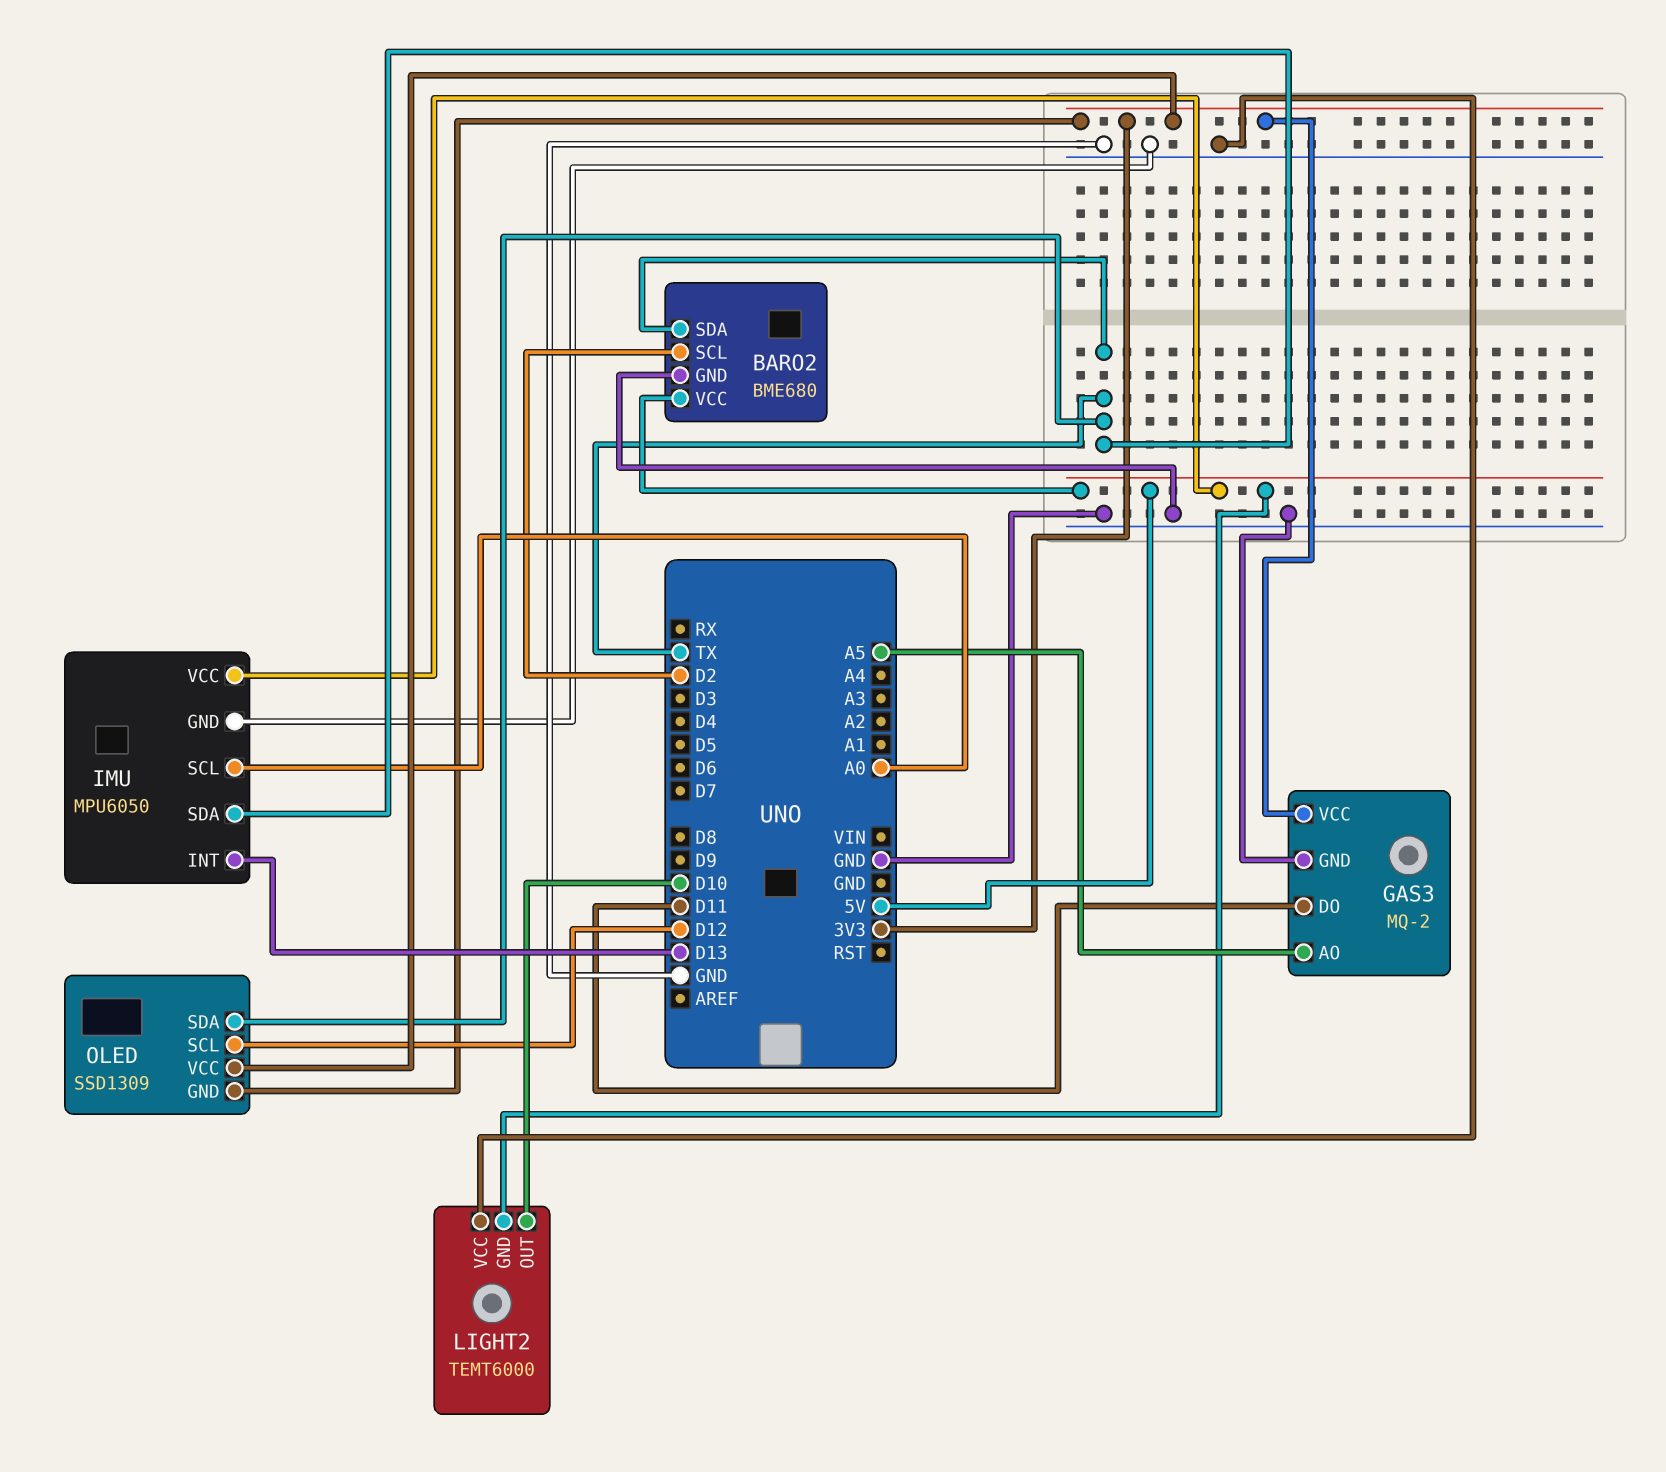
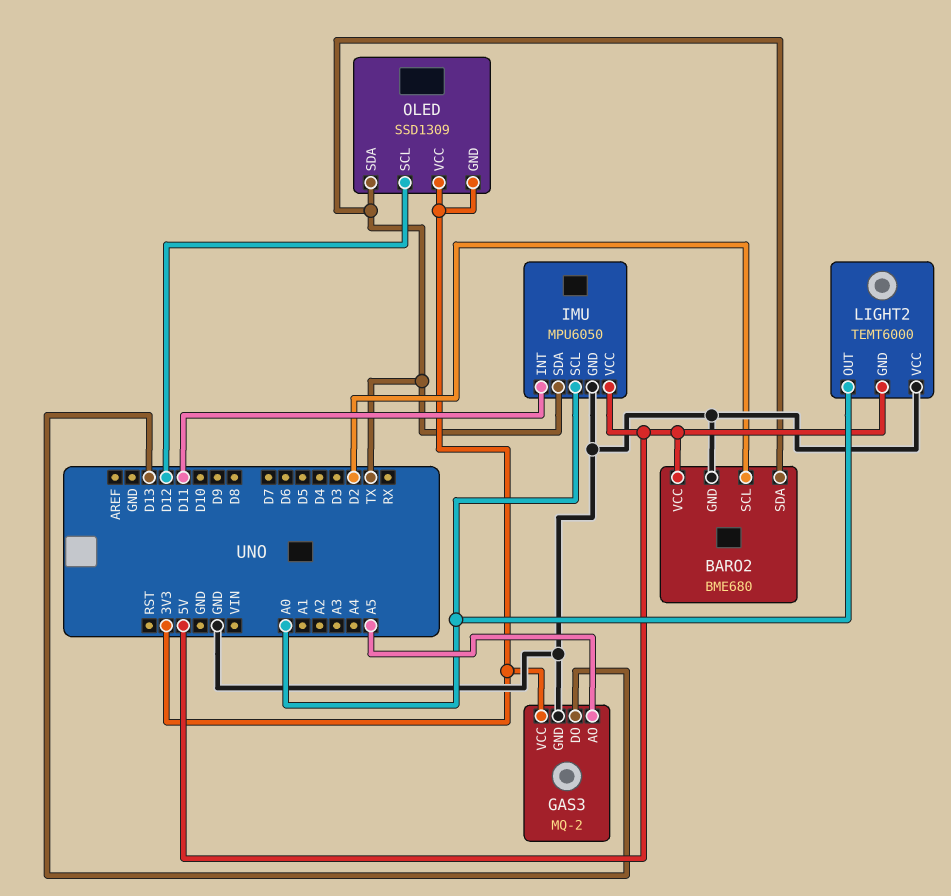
GAS3 pin DO: D11 -> D13
IMU pin INT: D13 -> D11
LIGHT2 pin OUT: D10 -> A0

